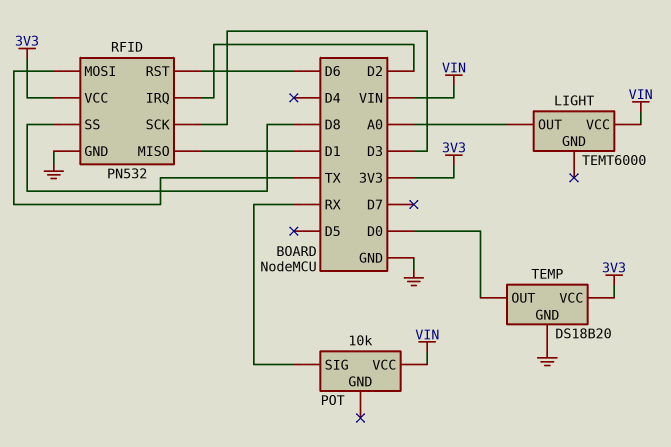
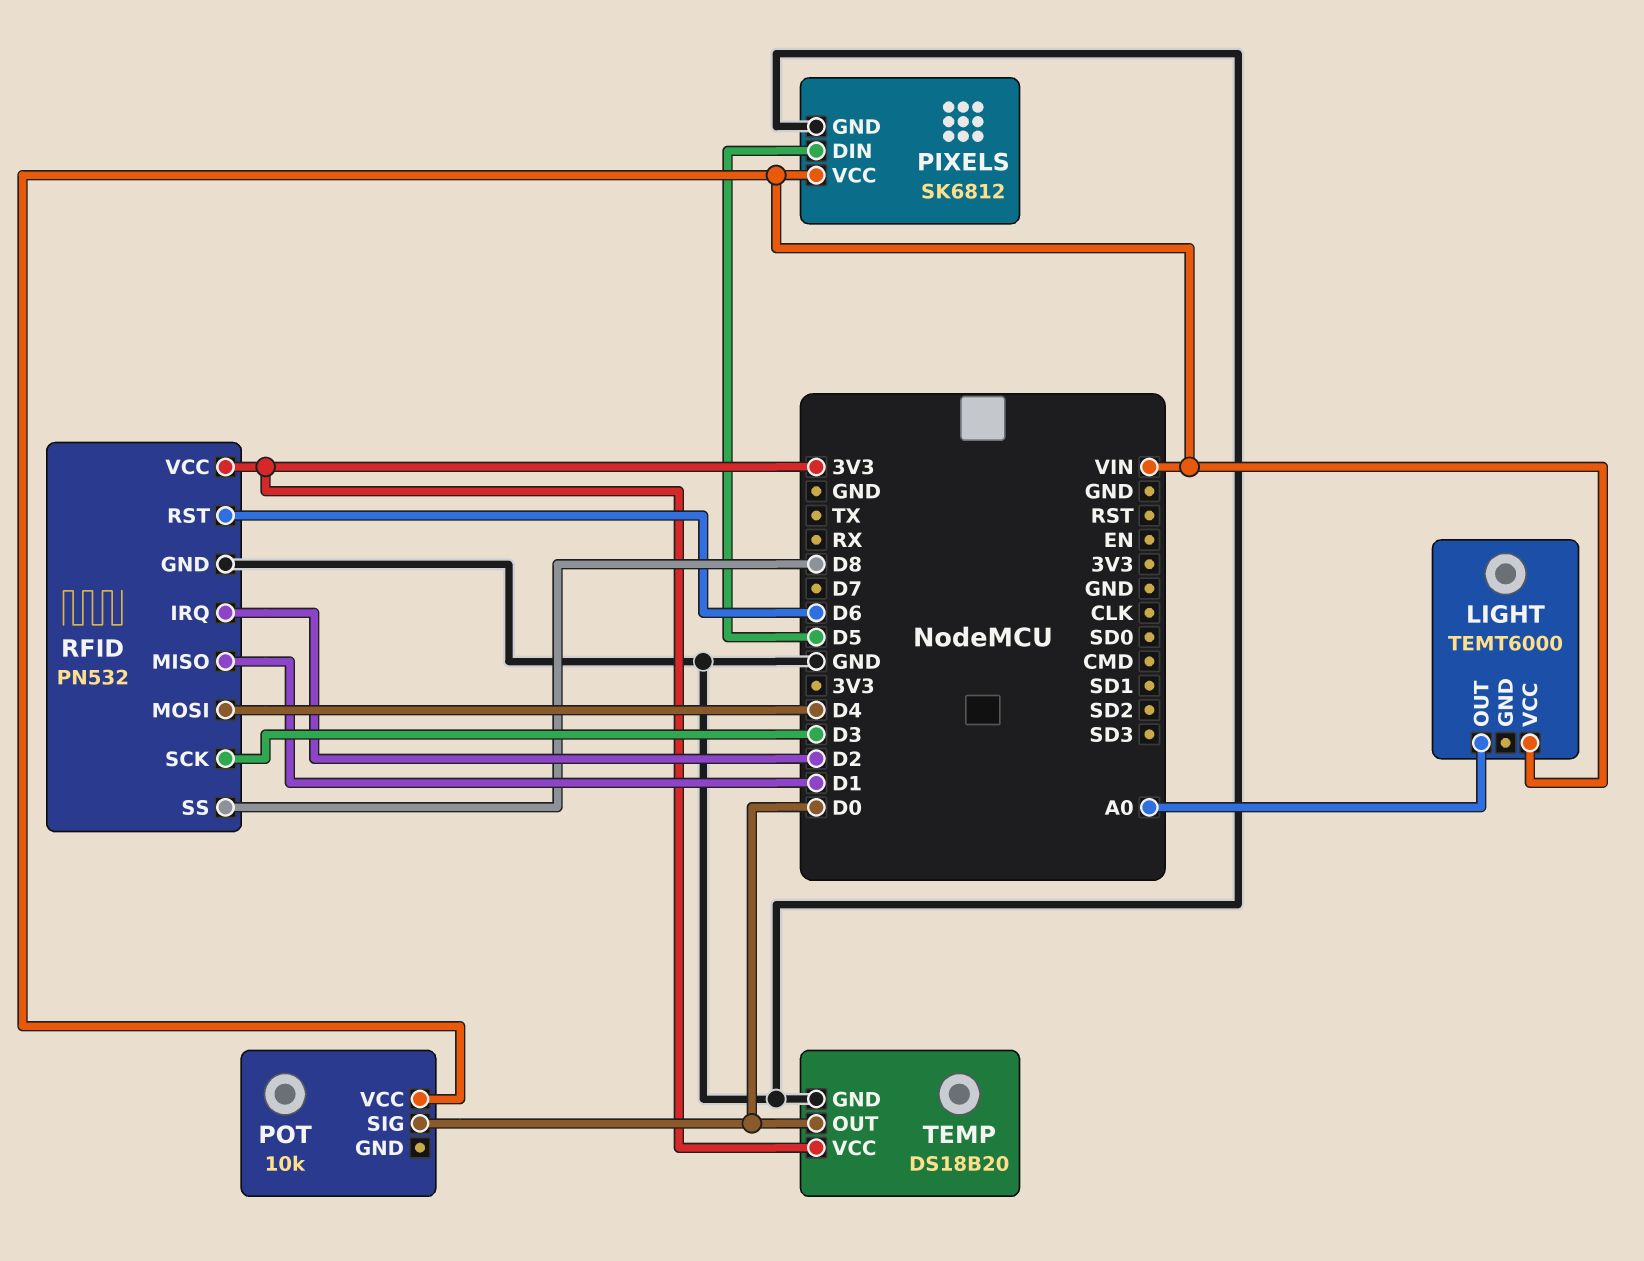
PIXELS: none -> SK6812
PIXELS pin DIN: none -> D5
PIXELS pin GND: none -> GND
PIXELS pin VCC: none -> VIN
POT pin SIG: RX -> D0
RFID pin MOSI: TX -> D4

